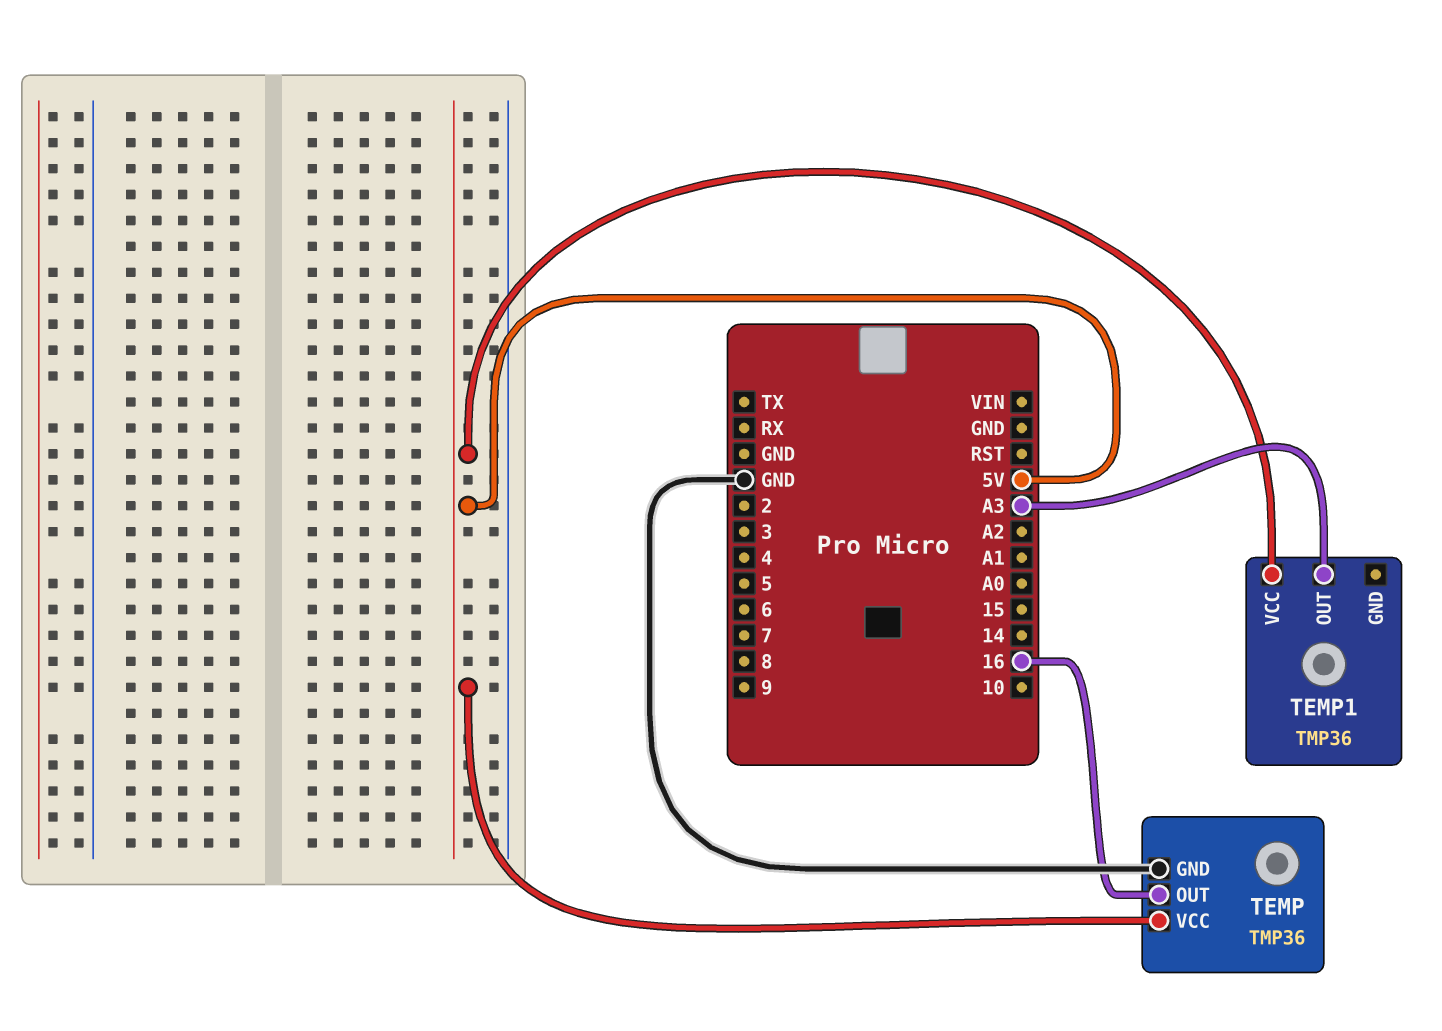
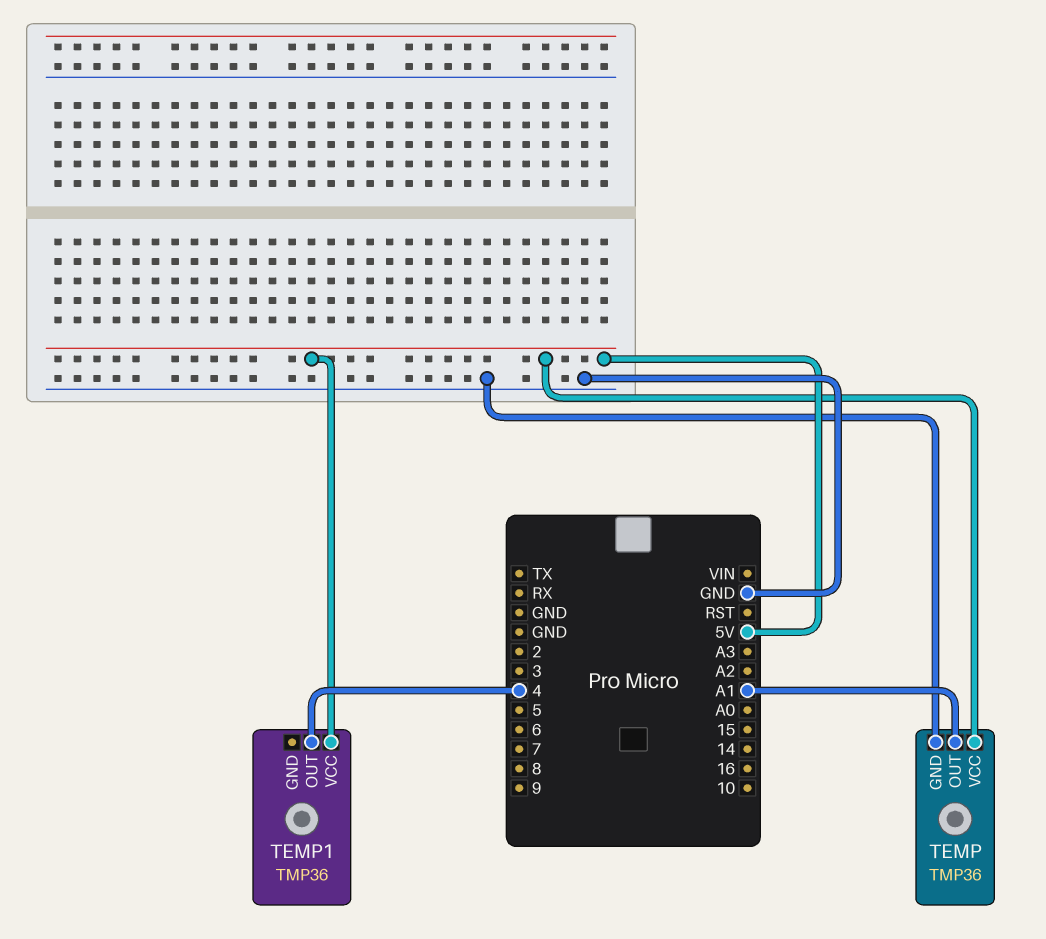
TEMP pin OUT: 16 -> A1
TEMP1 pin OUT: A3 -> 4

